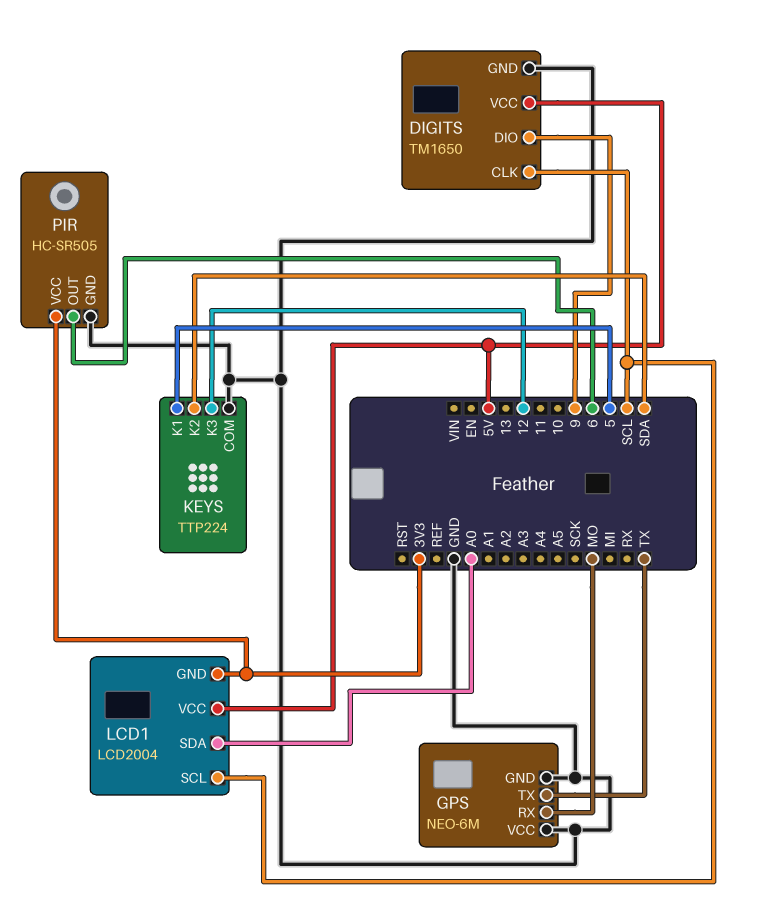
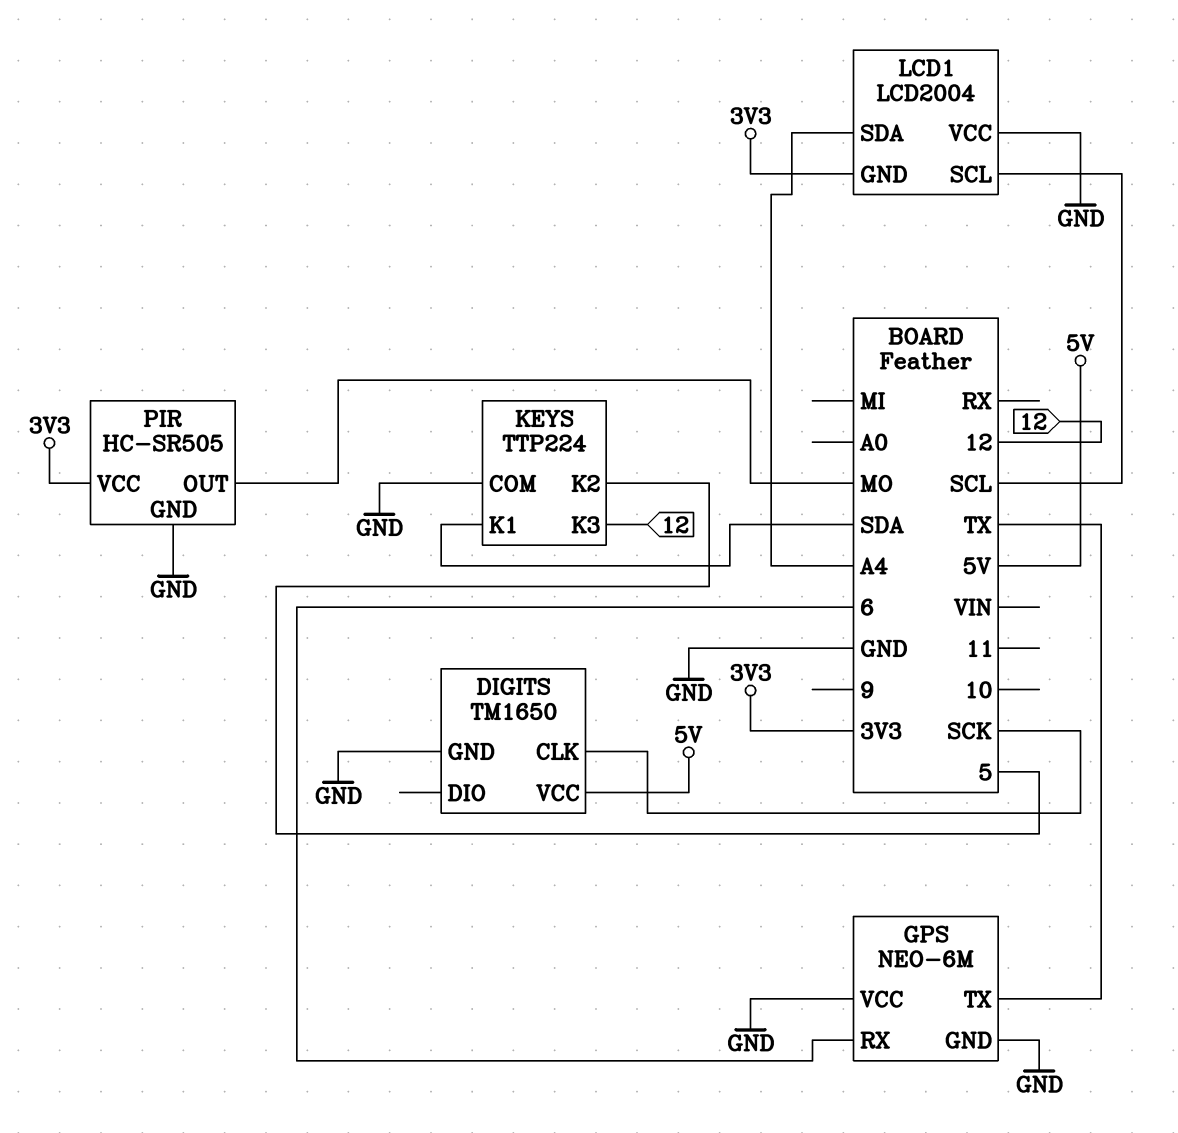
DIGITS pin CLK: SCL -> SCK
DIGITS pin DIO: 9 -> none
GPS pin RX: MO -> 6
KEYS pin K1: 5 -> SDA
KEYS pin K2: SDA -> 5
LCD1 pin SDA: A0 -> A4
LCD1 pin VCC: 5V -> GND
PIR pin OUT: 6 -> MO

